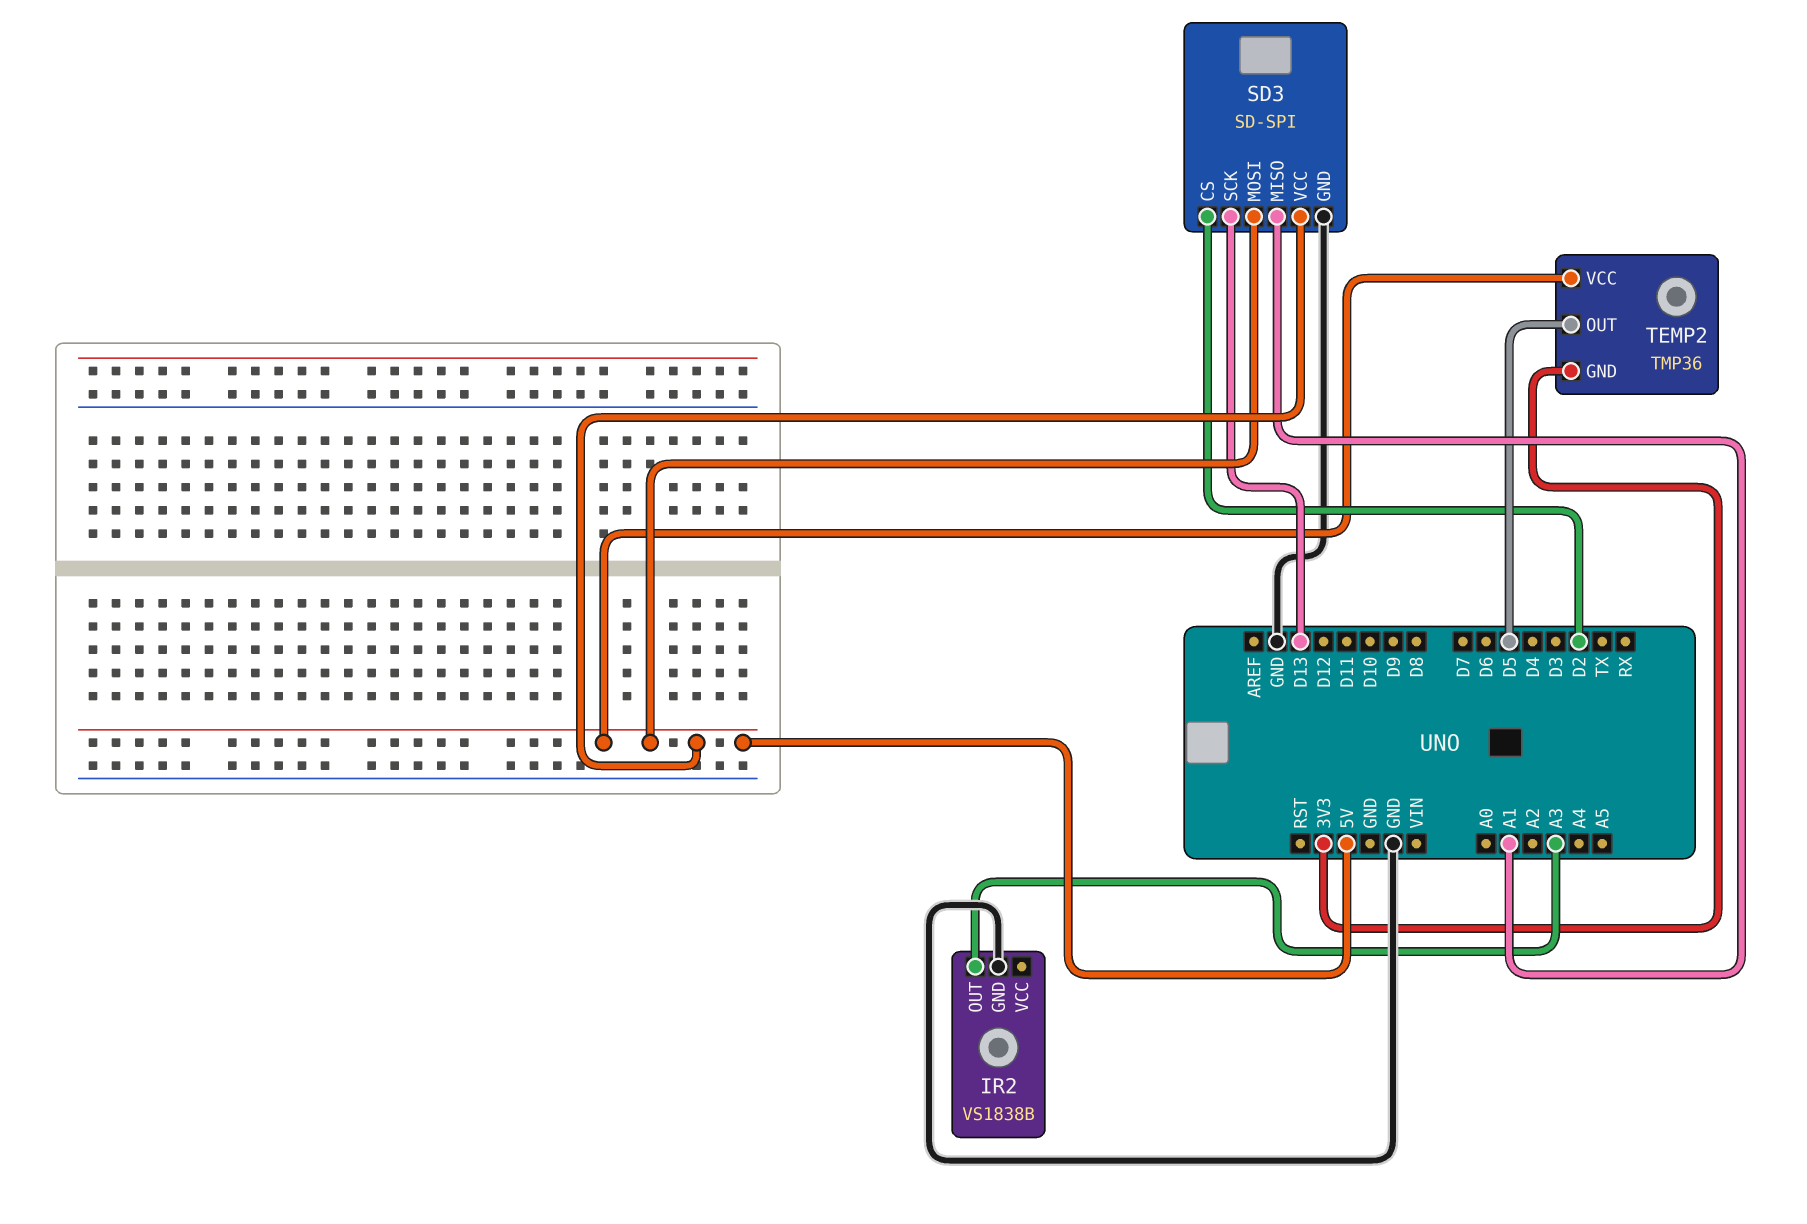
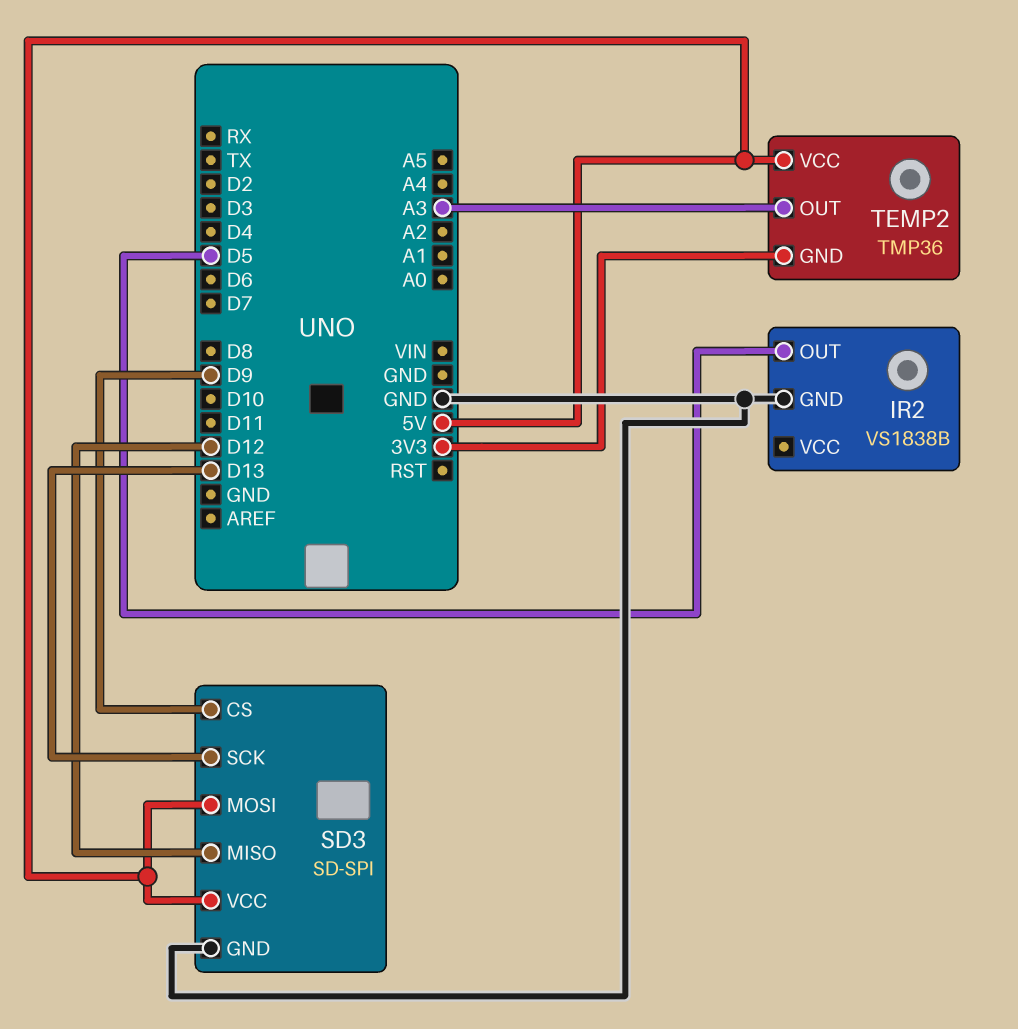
IR2 pin OUT: A3 -> D5
SD3 pin CS: D2 -> D9
SD3 pin MISO: A1 -> D12
TEMP2 pin OUT: D5 -> A3

